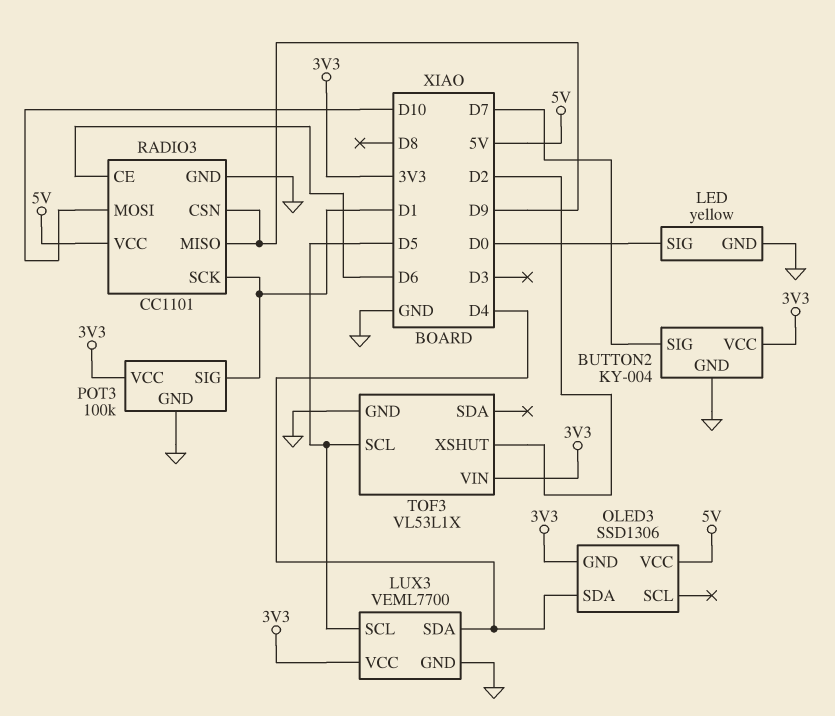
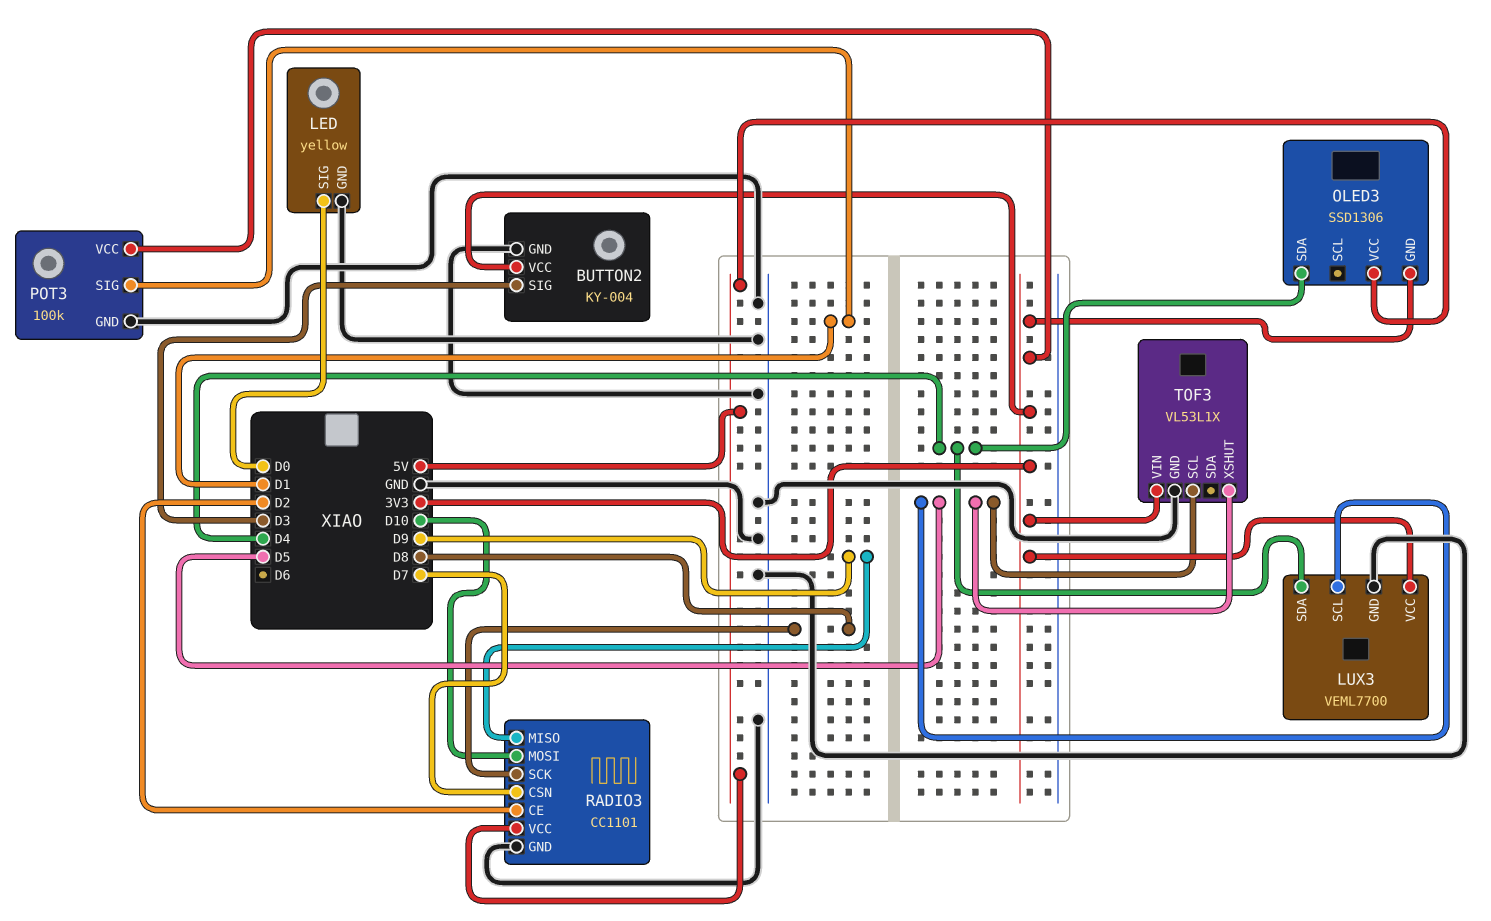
BUTTON2 pin SIG: D7 -> D3
RADIO3 pin CE: D6 -> D2
RADIO3 pin CSN: D9 -> D7
RADIO3 pin SCK: D1 -> D8
TOF3 pin XSHUT: D2 -> D5

